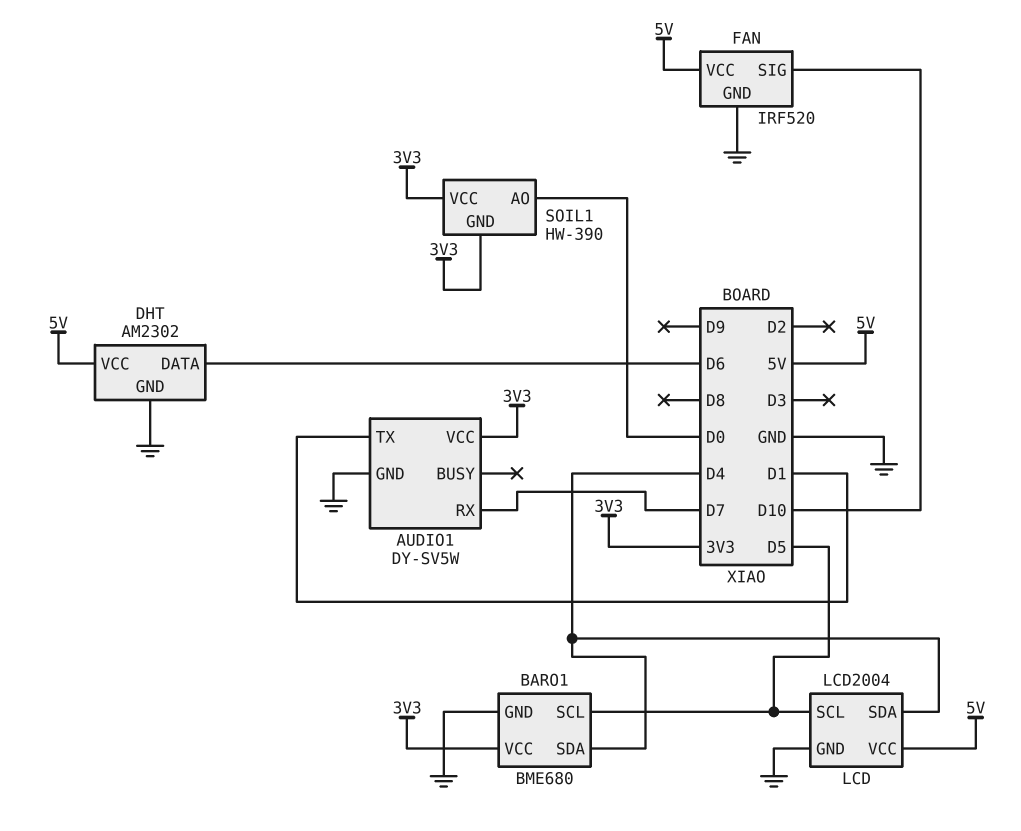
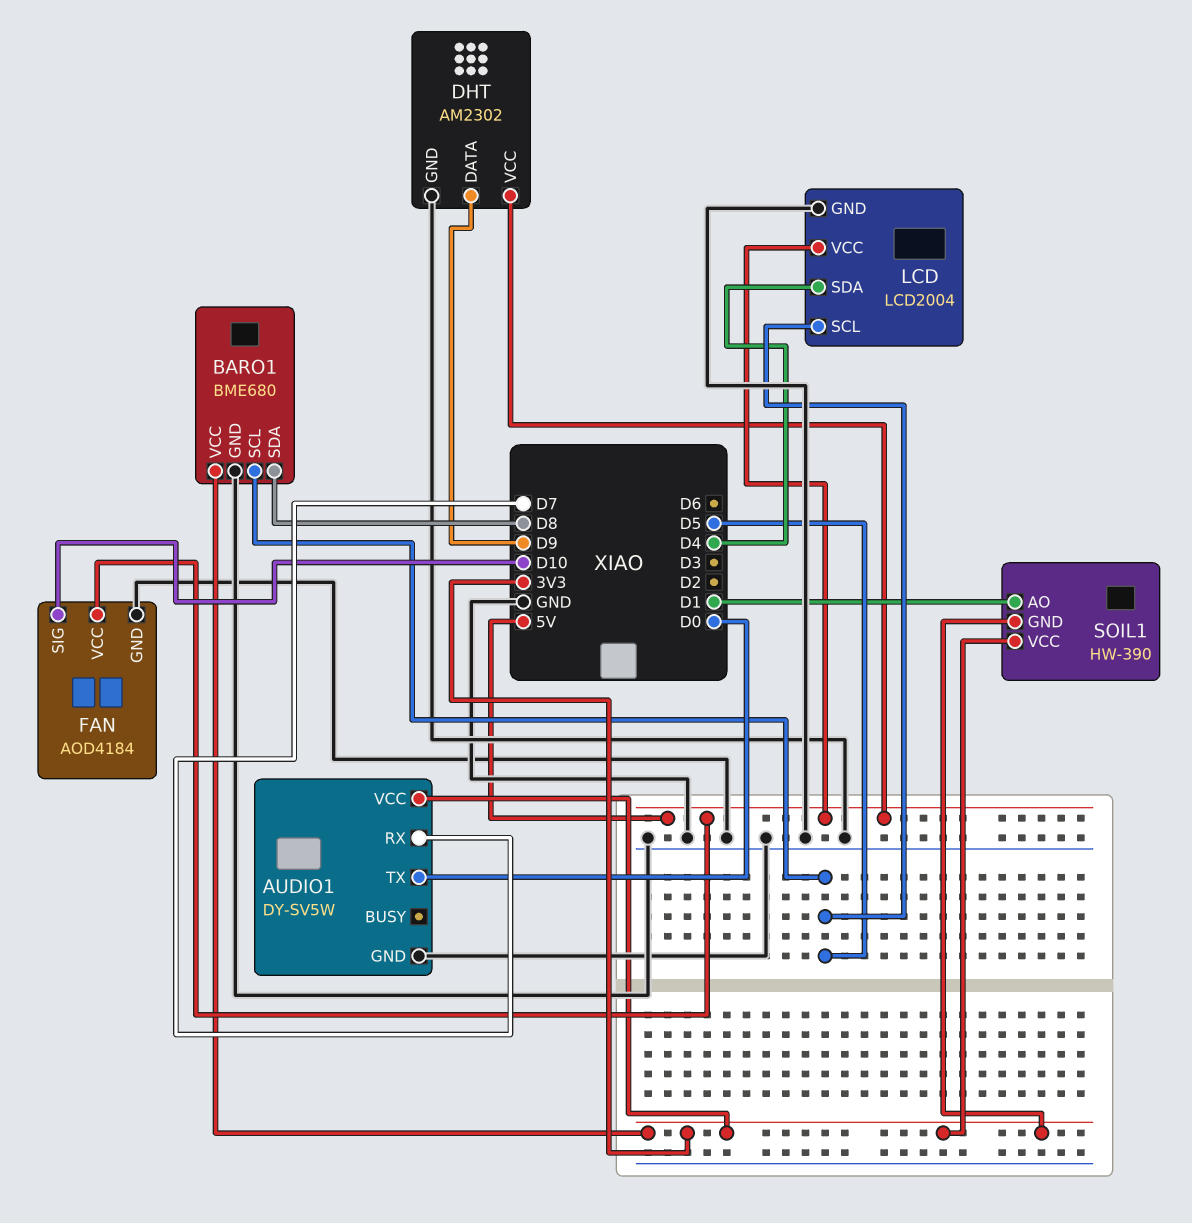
AUDIO1 pin TX: D1 -> D0
BARO1 pin SDA: D4 -> D8
DHT pin DATA: D6 -> D9
FAN: IRF520 -> AOD4184
SOIL1 pin AO: D0 -> D1

